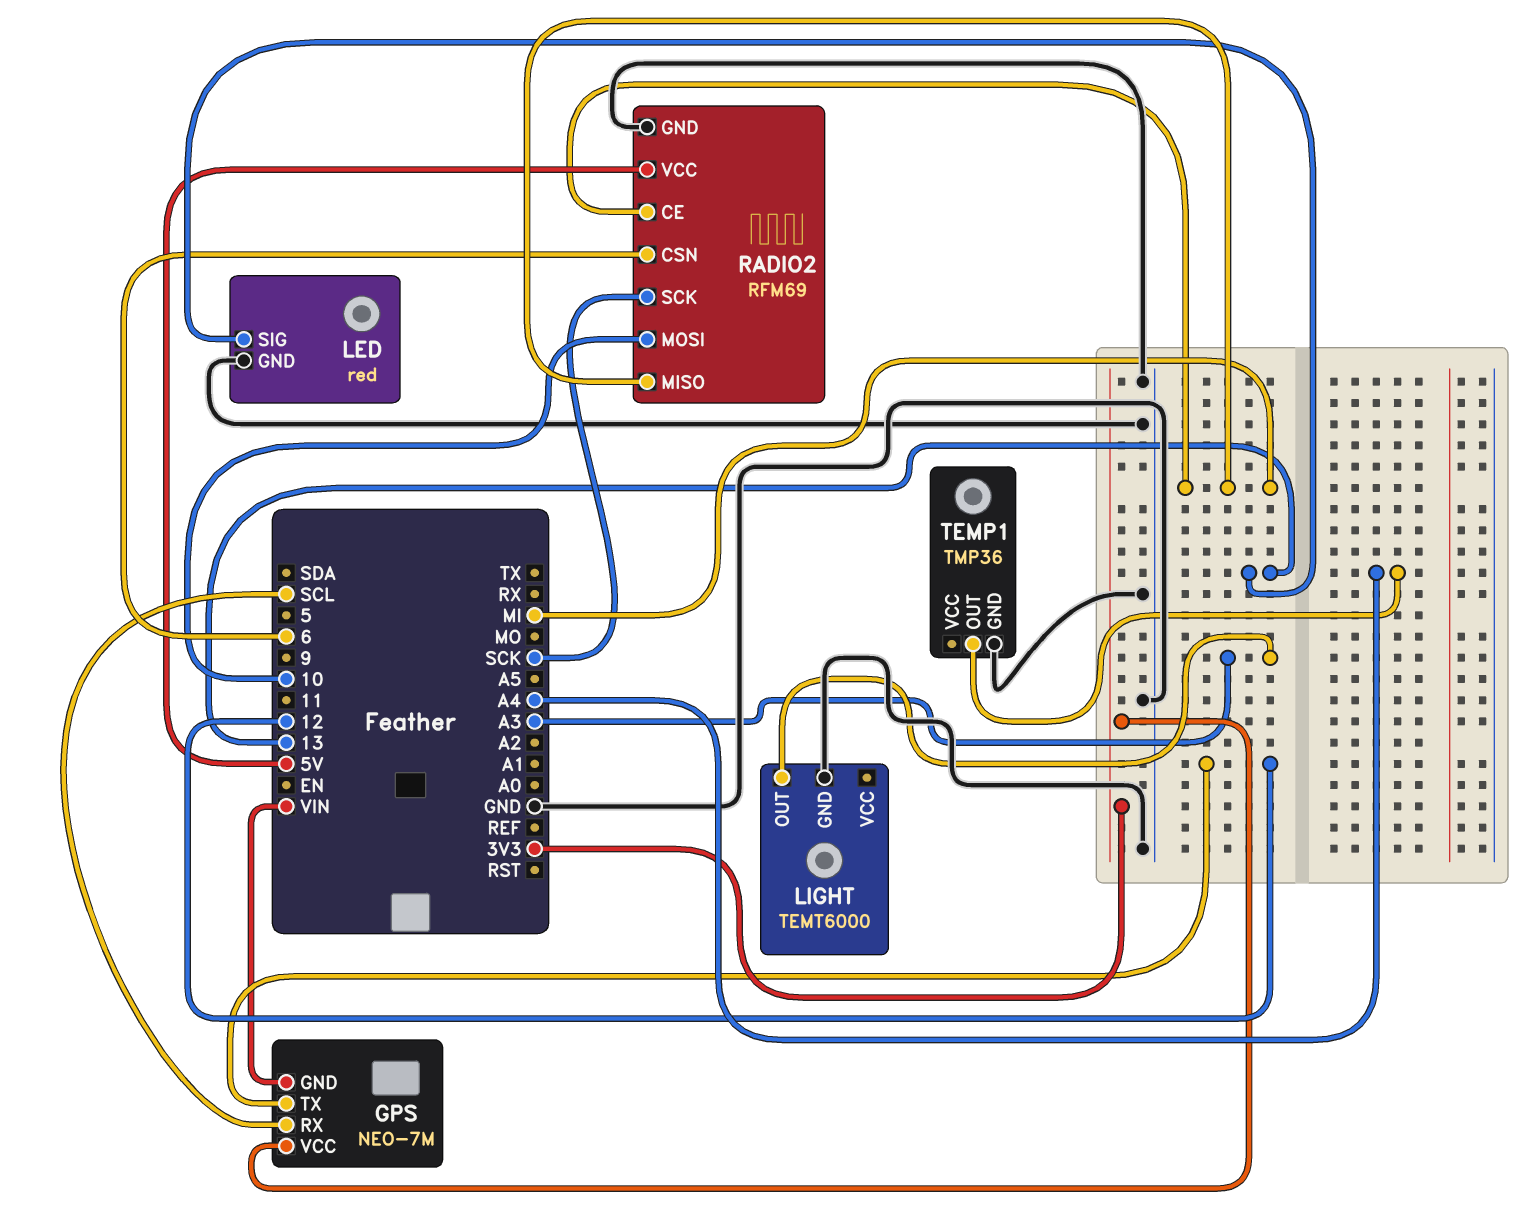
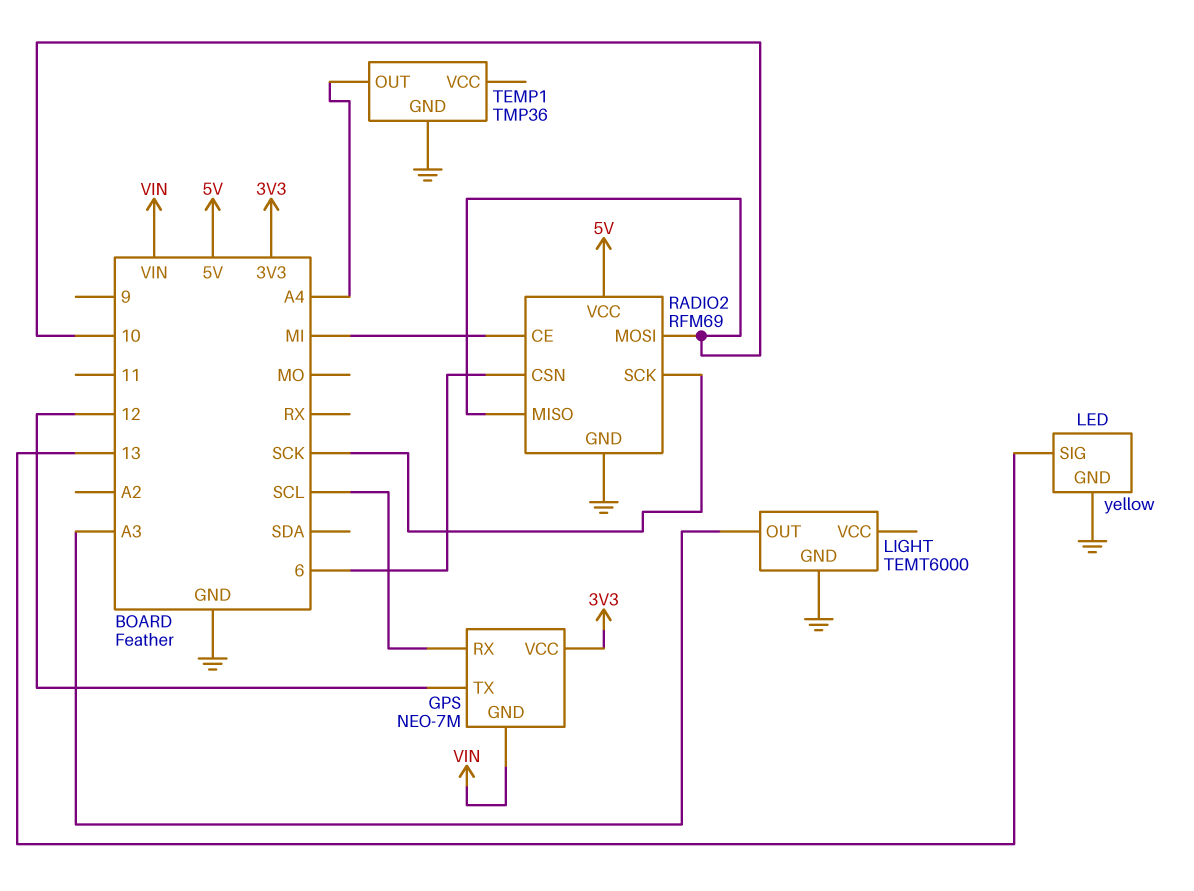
LED: red -> yellow
RADIO2 pin MISO: MI -> 10

